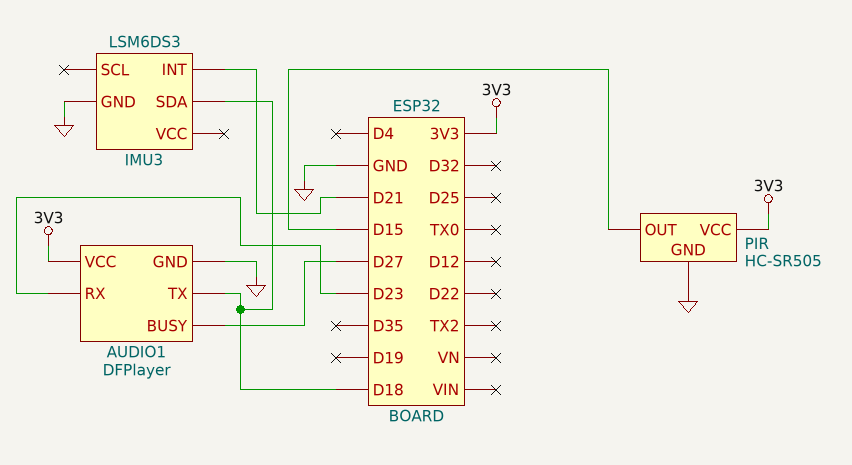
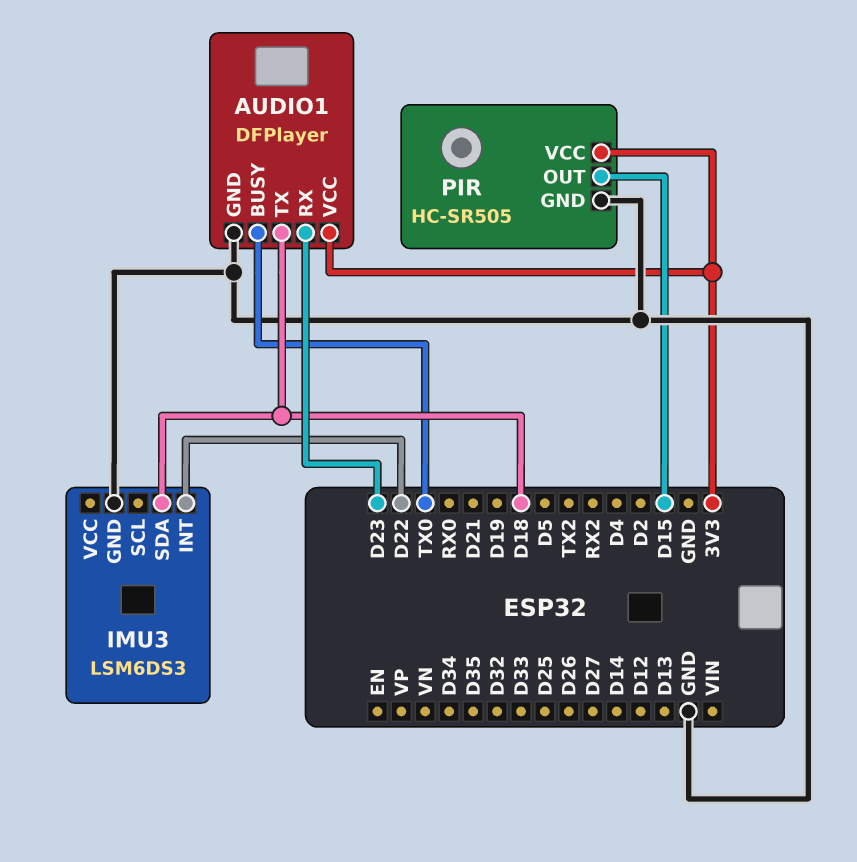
AUDIO1 pin BUSY: D27 -> TX0
IMU3 pin INT: D21 -> D22

